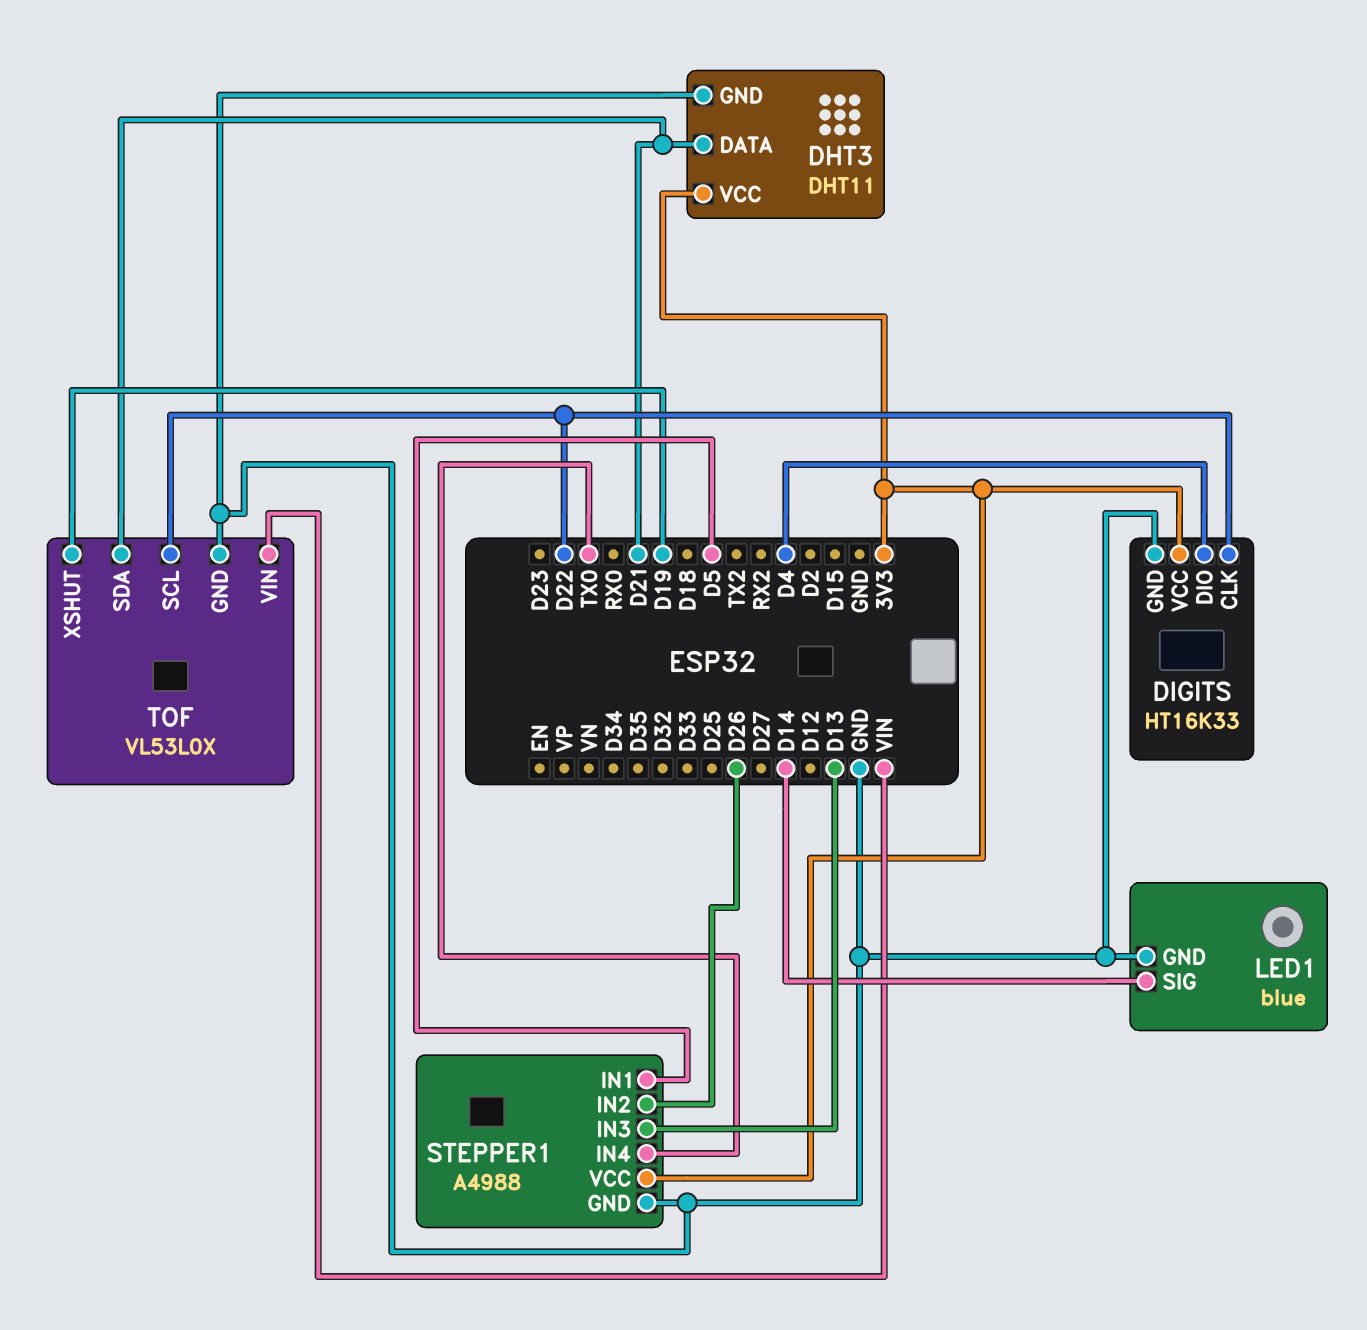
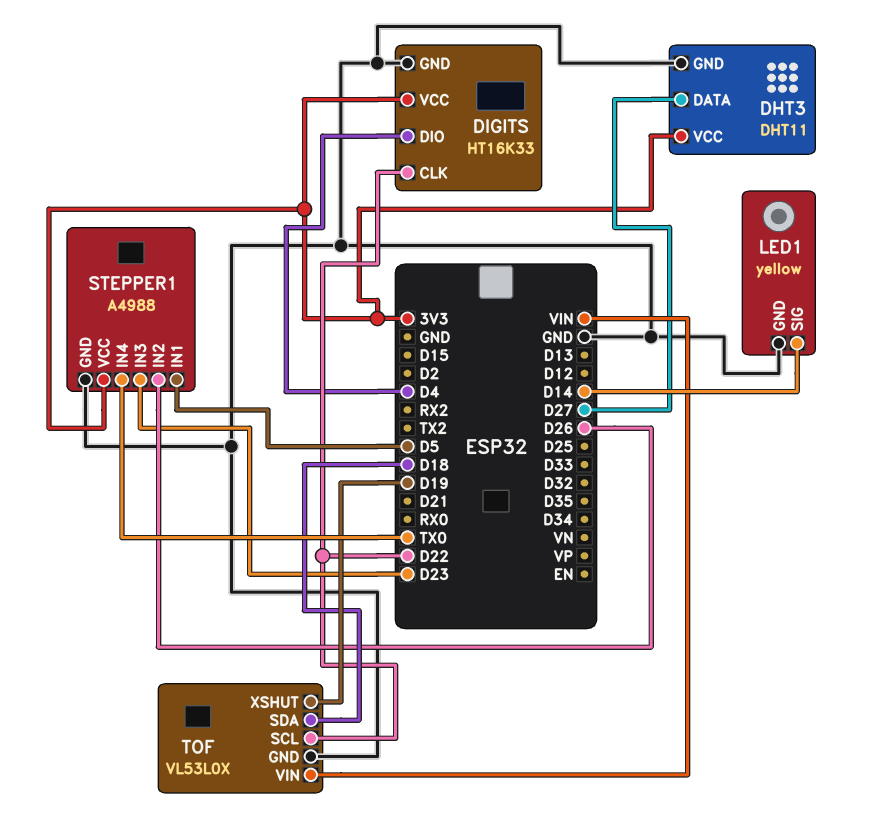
DHT3 pin DATA: D21 -> D27
LED1: blue -> yellow
STEPPER1 pin IN3: D13 -> D23
TOF pin SDA: D21 -> D18

